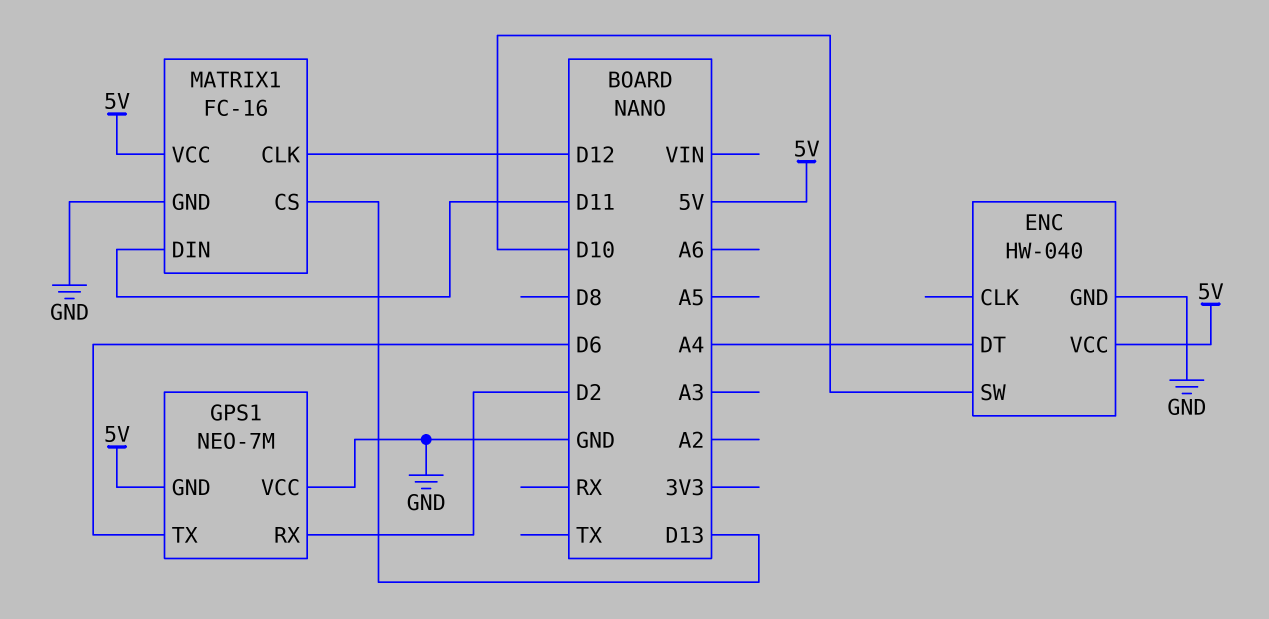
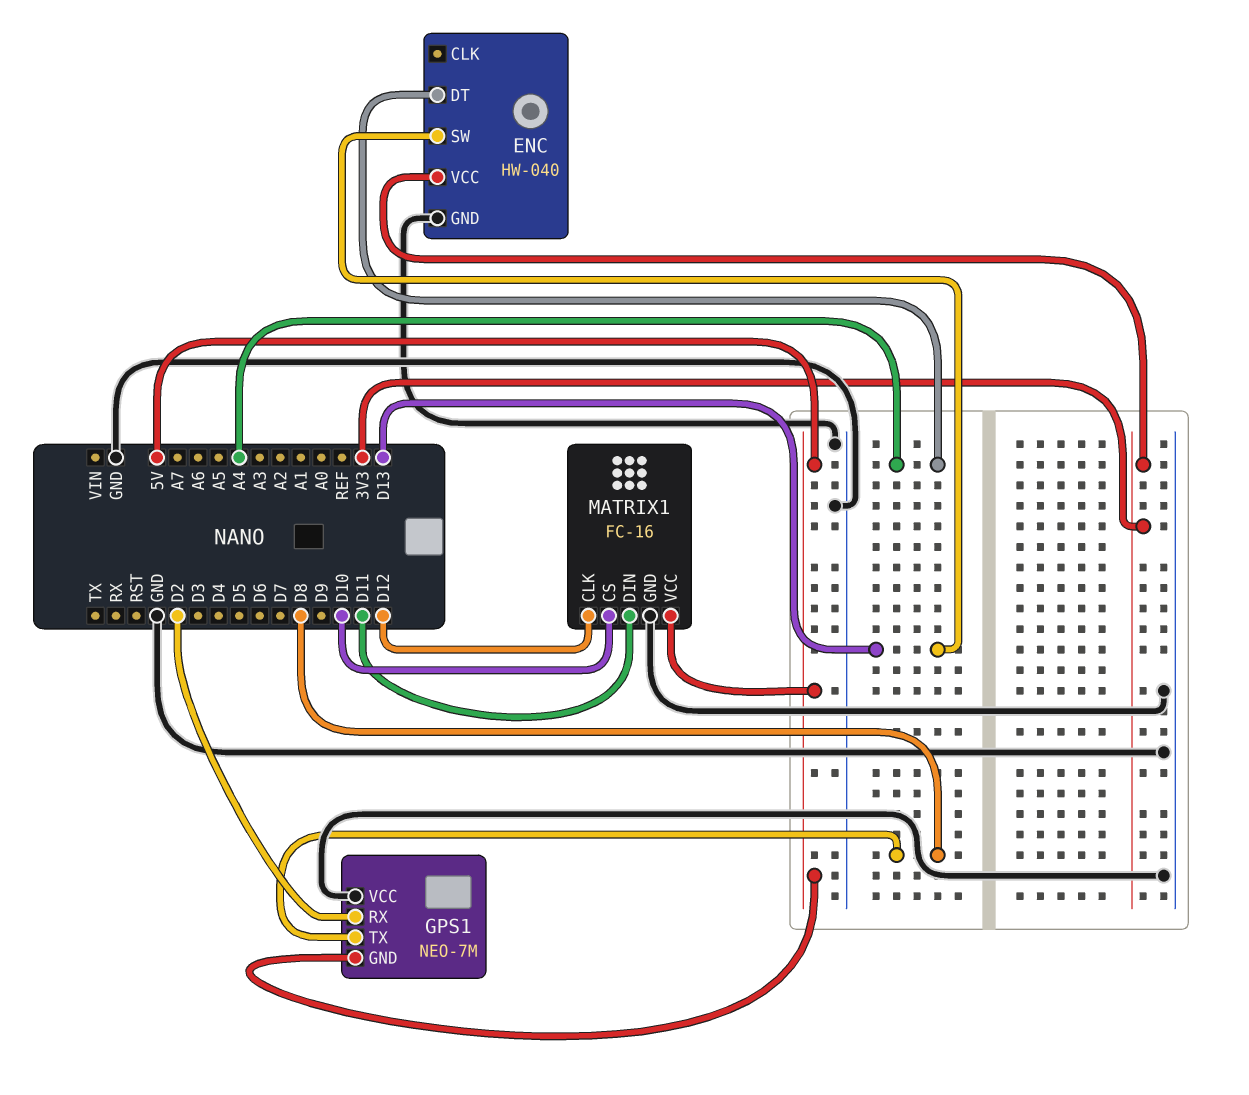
ENC pin SW: D10 -> D13
ENC pin VCC: 5V -> 3V3
GPS1 pin TX: D6 -> D8
MATRIX1 pin CS: D13 -> D10

